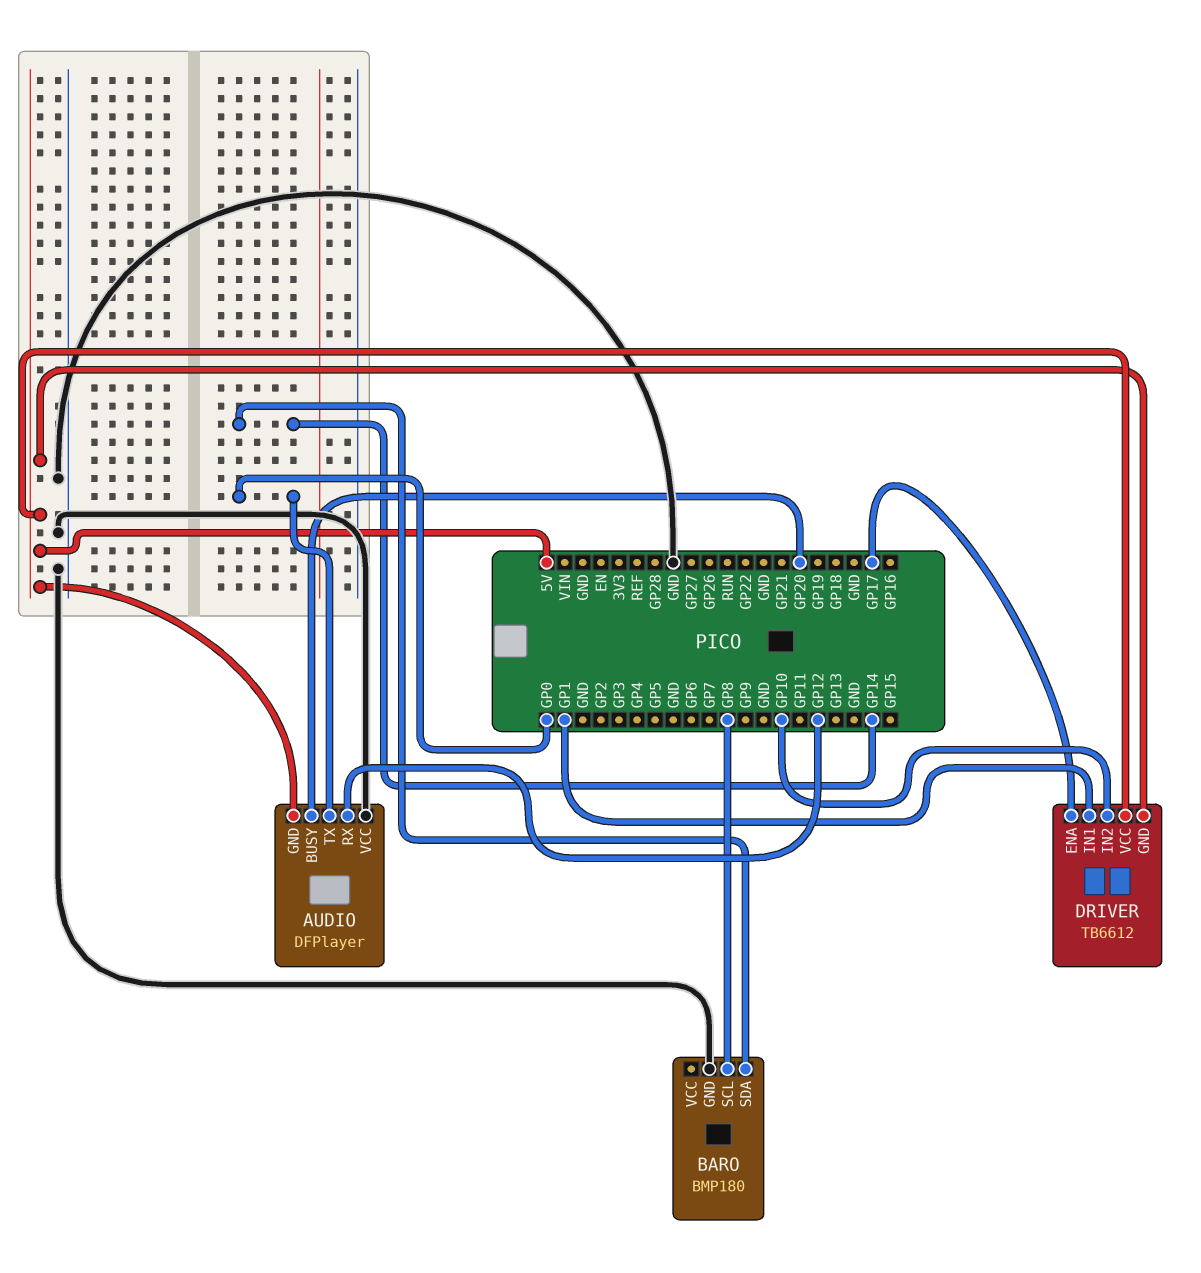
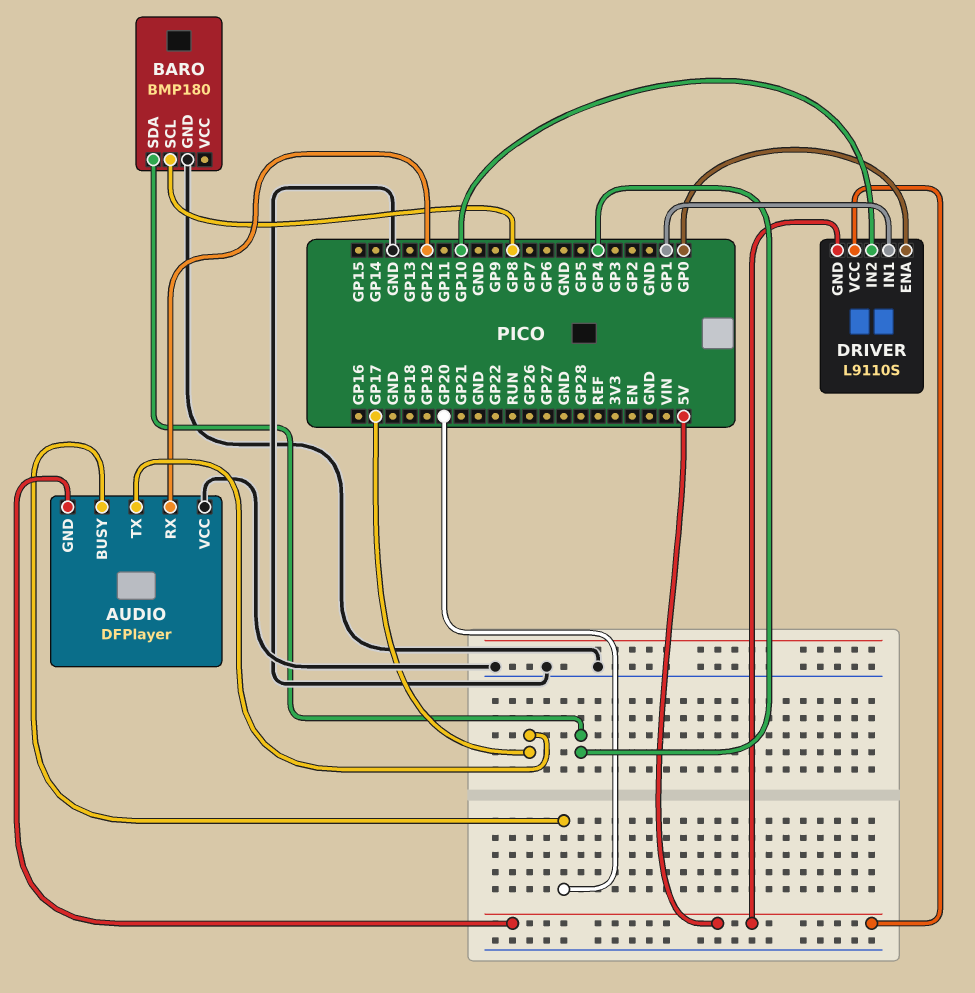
AUDIO pin TX: GP0 -> GP17
BARO pin SDA: GP14 -> GP4
DRIVER: TB6612 -> L9110S
DRIVER pin ENA: GP17 -> GP0

